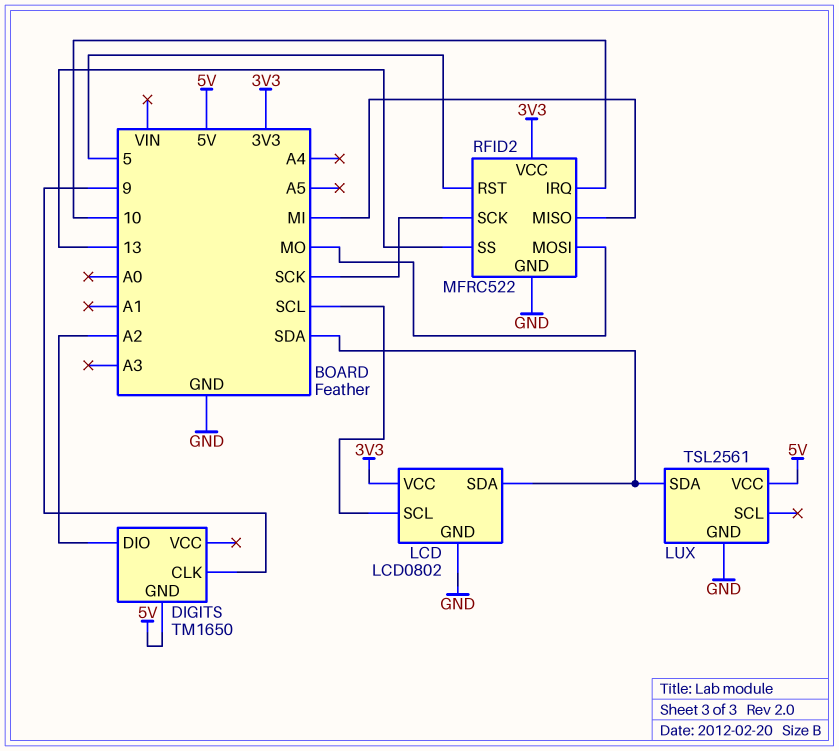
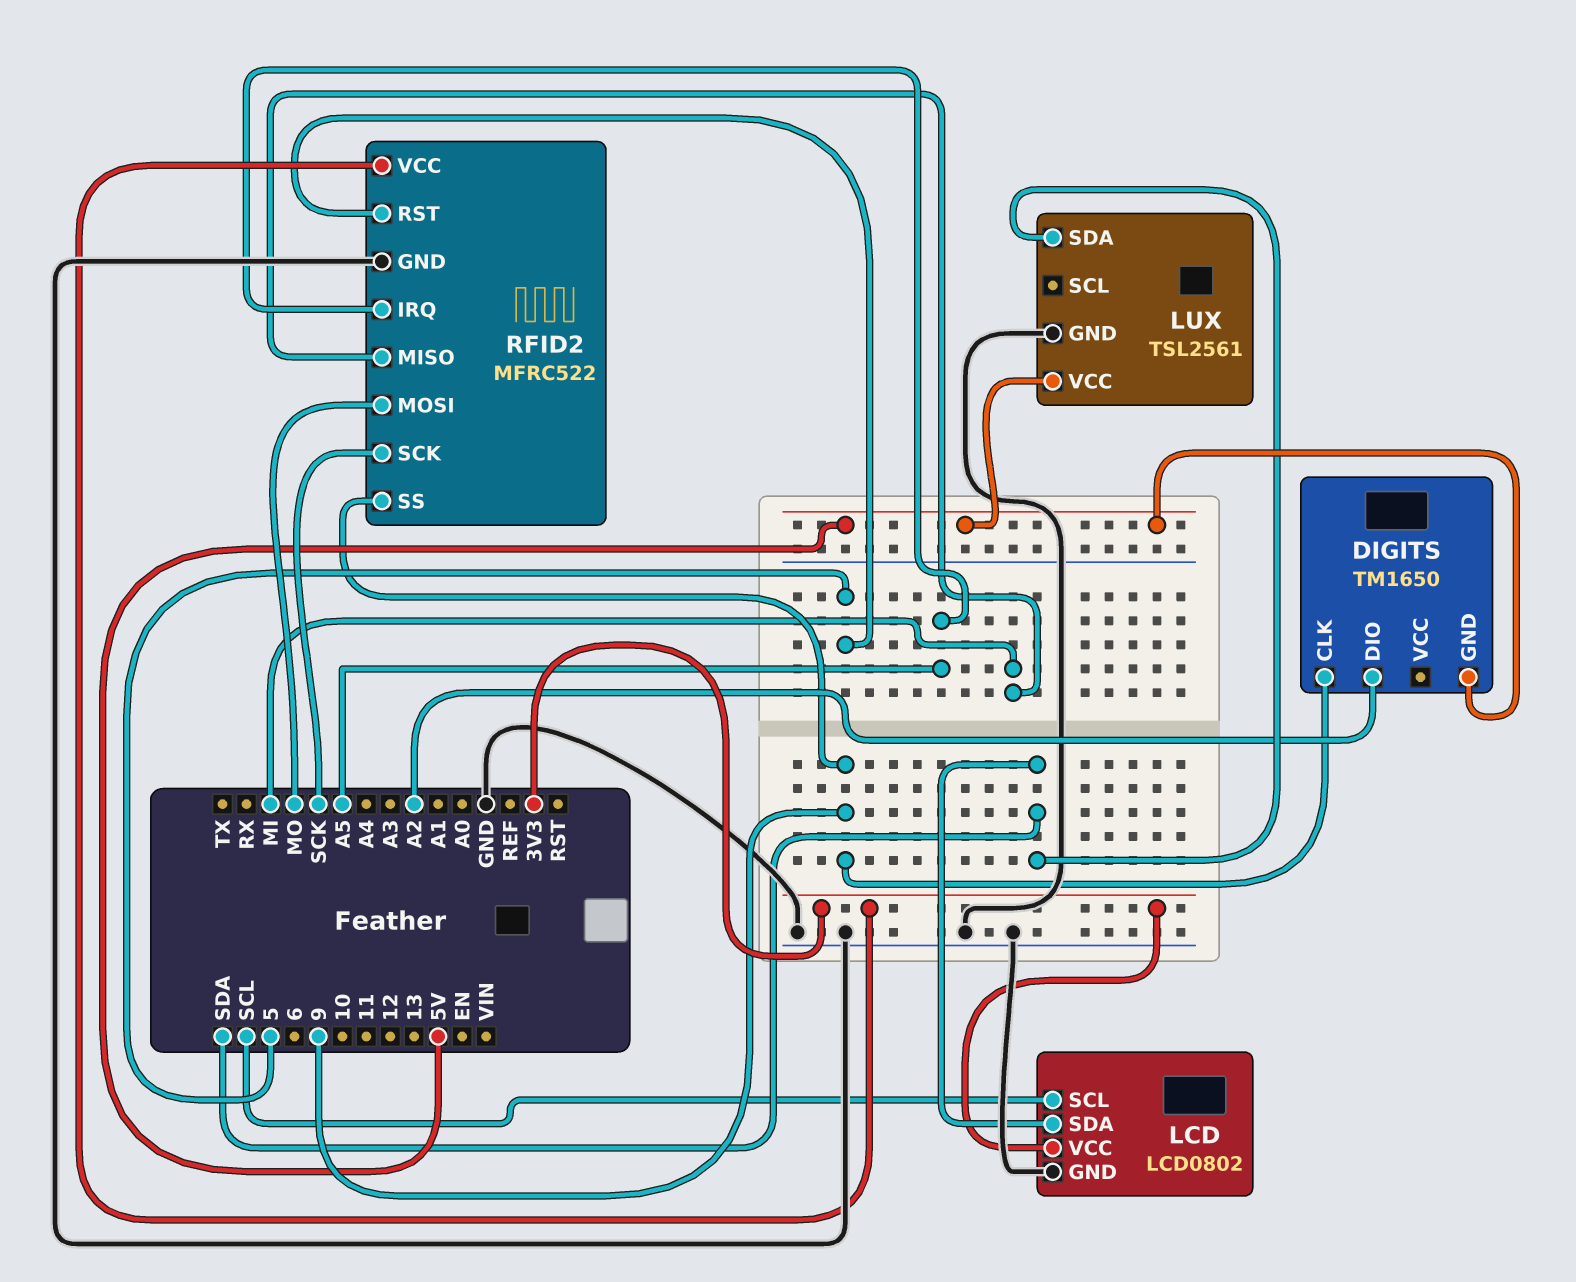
RFID2 pin IRQ: 10 -> A5
RFID2 pin SS: 13 -> 9

